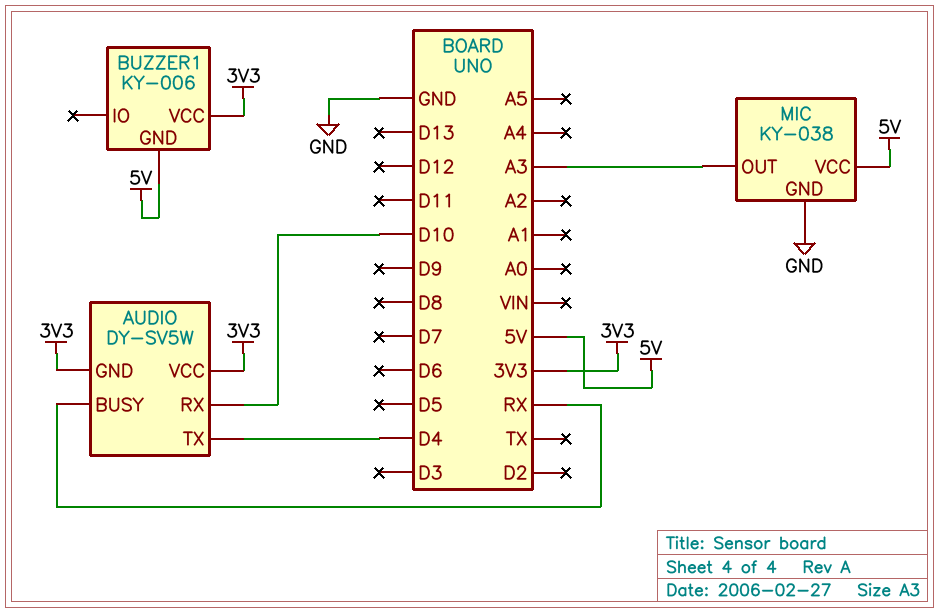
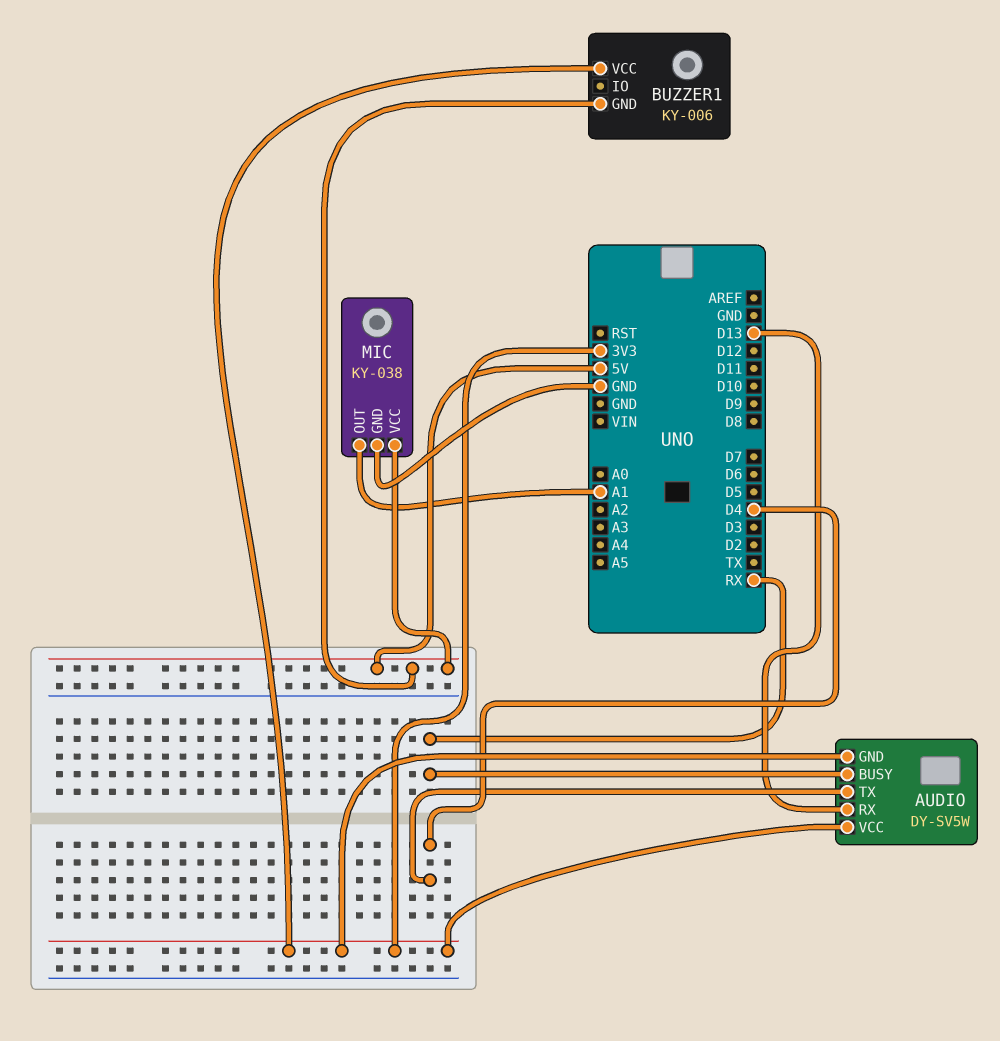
AUDIO pin RX: D10 -> D13
MIC pin OUT: A3 -> A1

